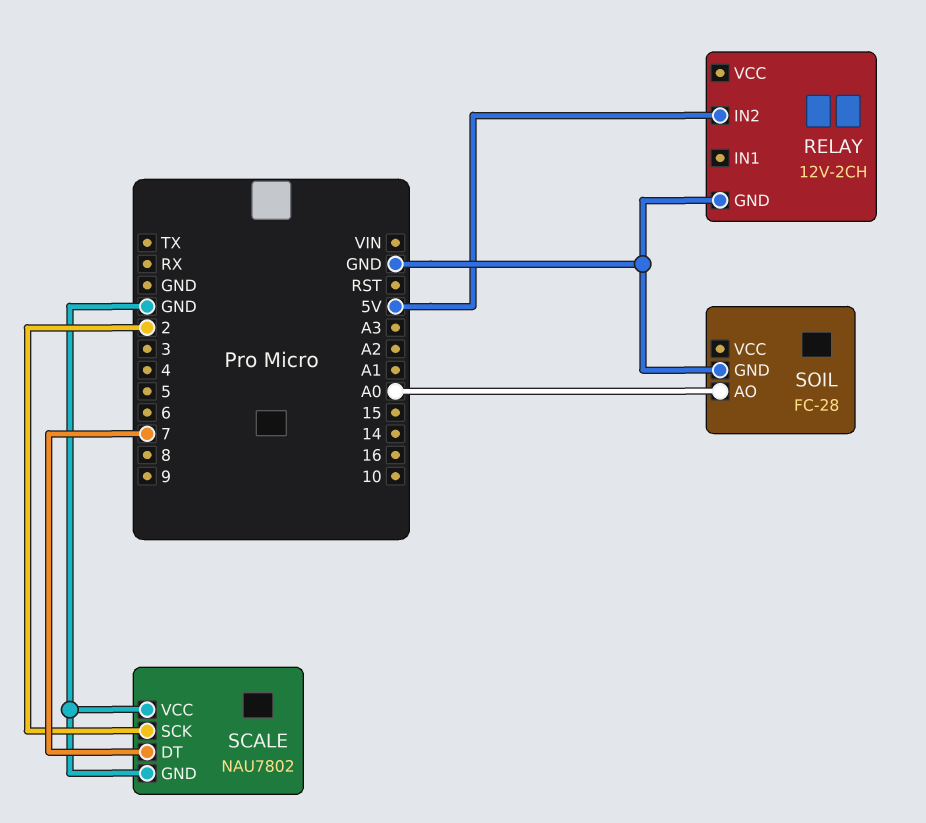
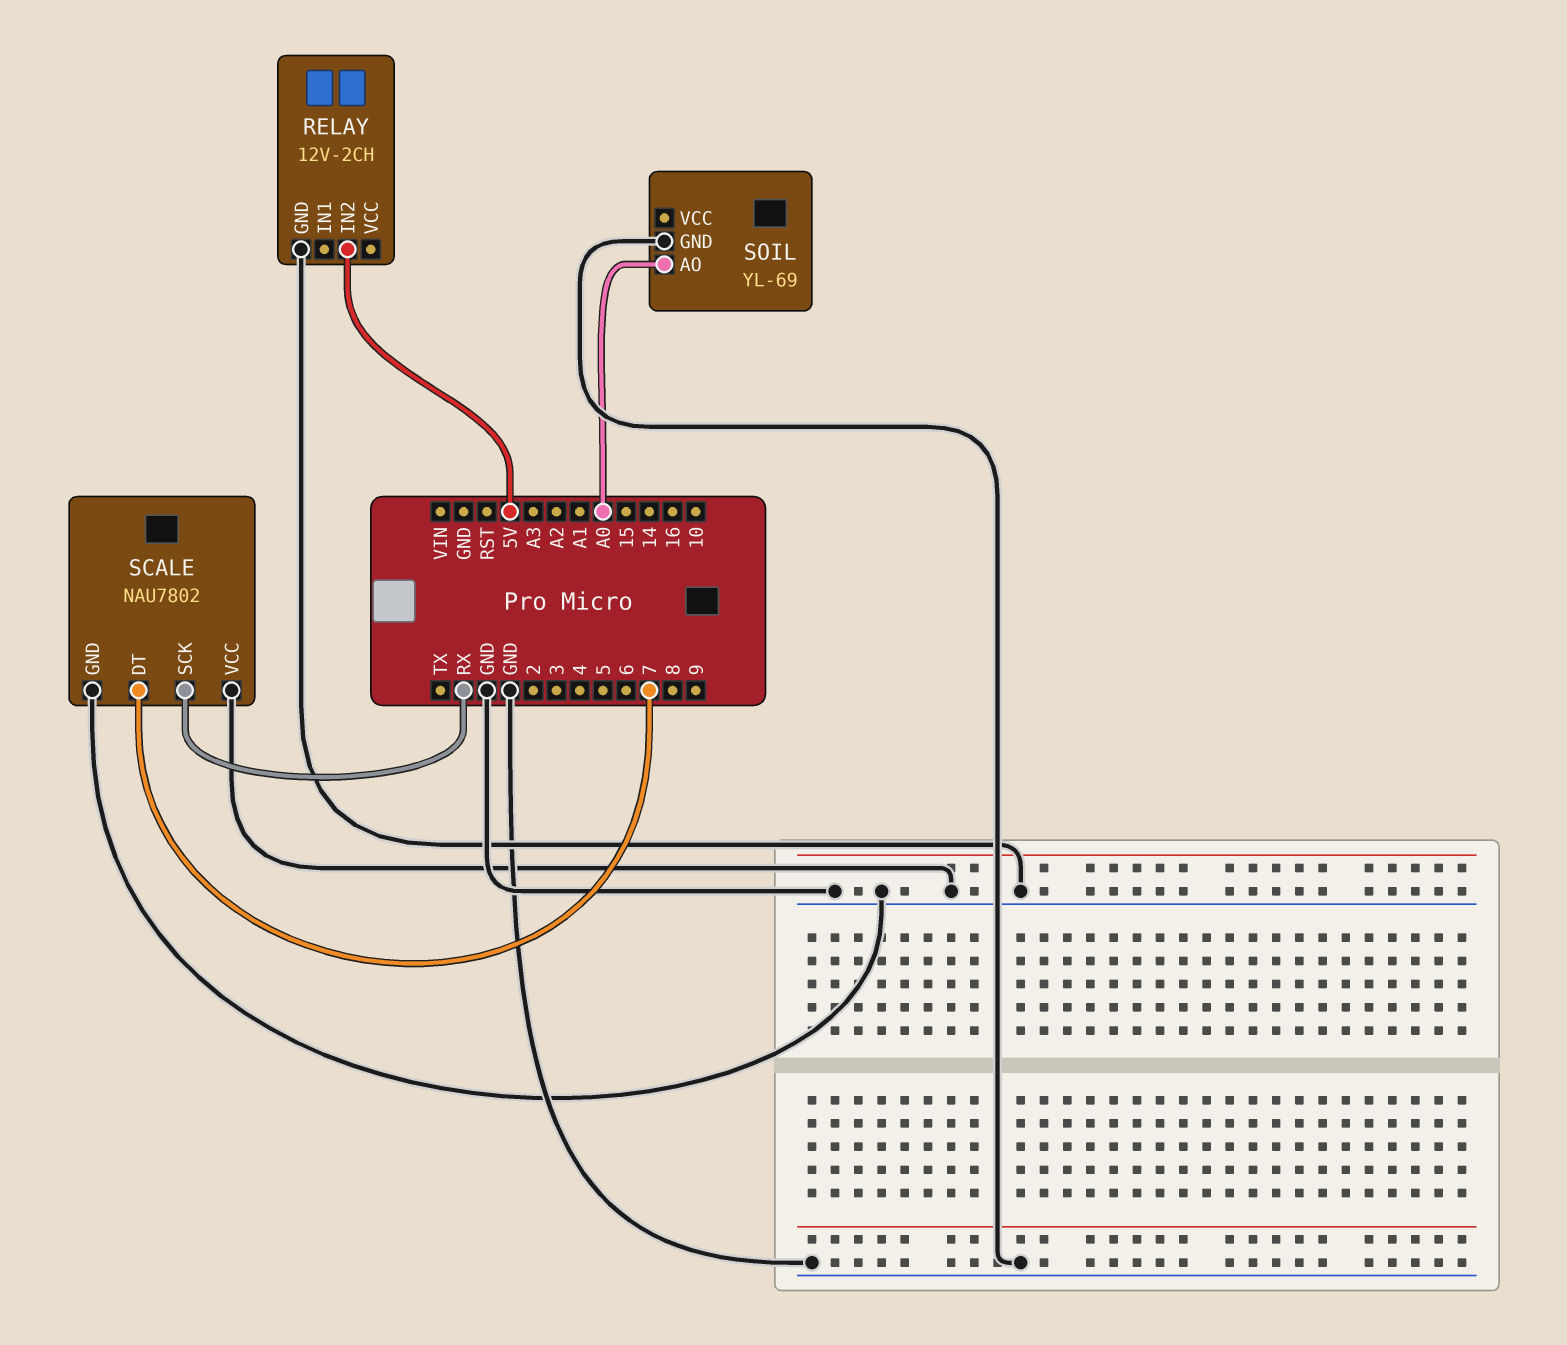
SCALE pin SCK: 2 -> RX
SOIL: FC-28 -> YL-69

